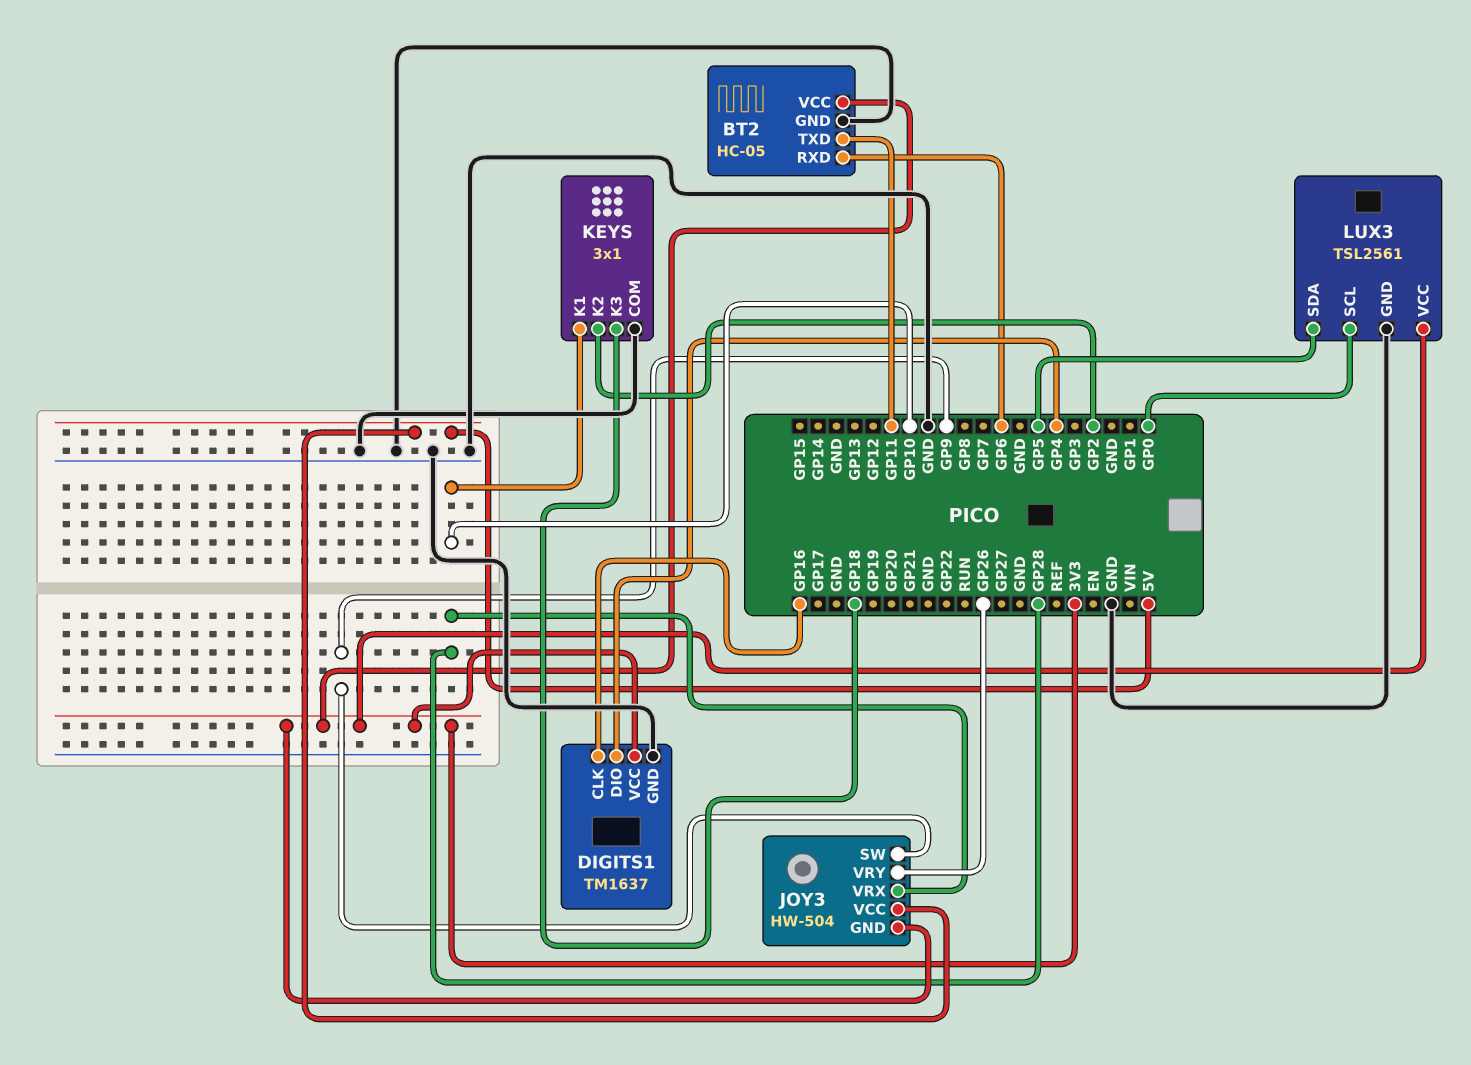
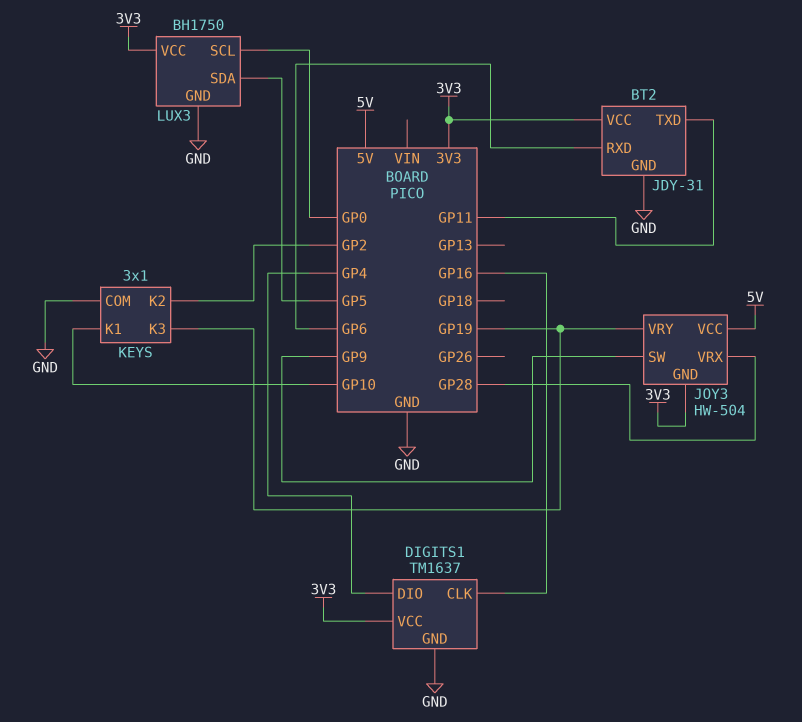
BT2: HC-05 -> JDY-31
JOY3 pin VRY: GP26 -> GP19
KEYS pin K3: GP18 -> GP19
LUX3: TSL2561 -> BH1750

